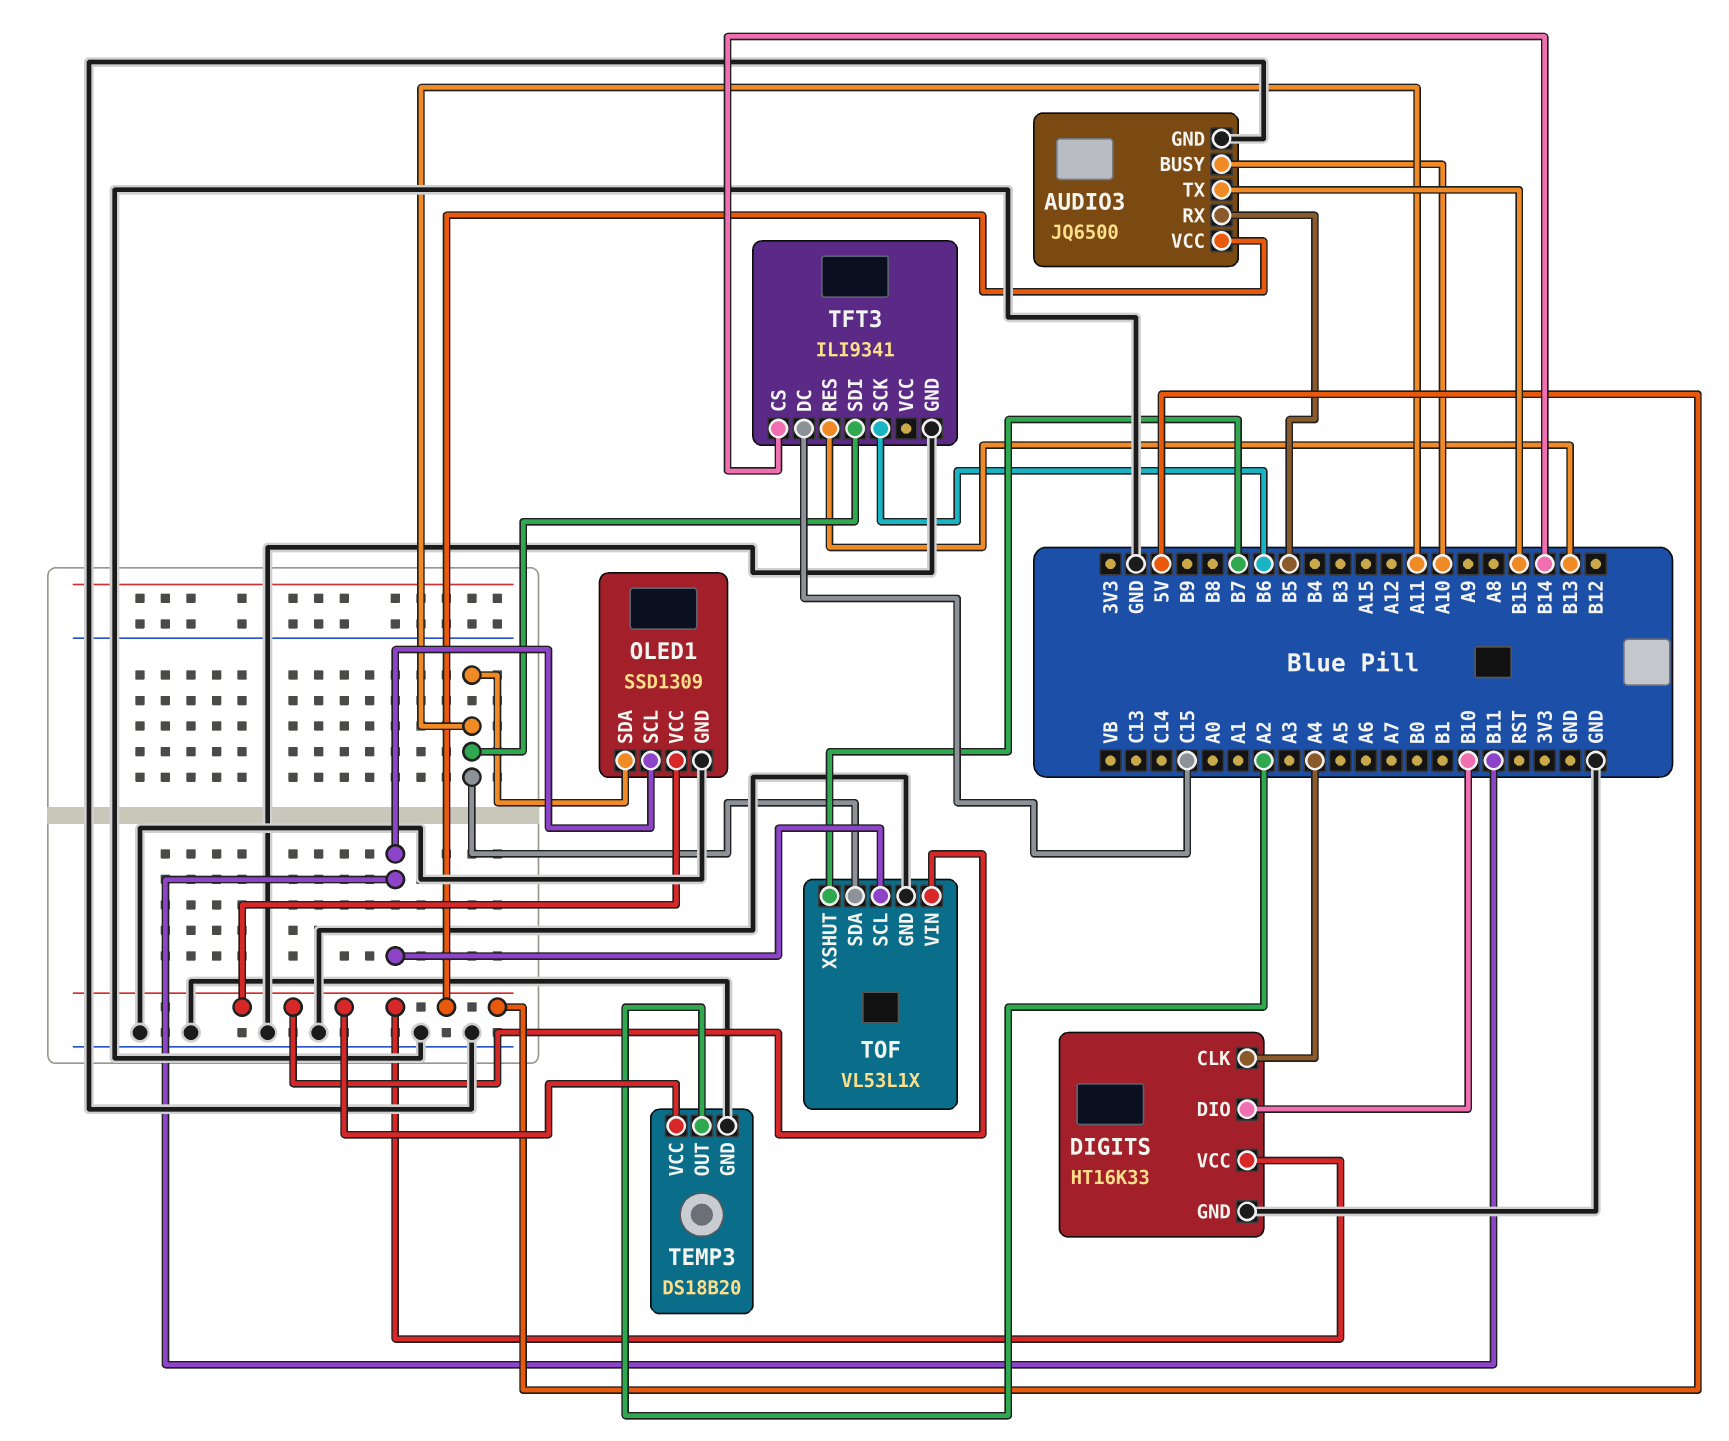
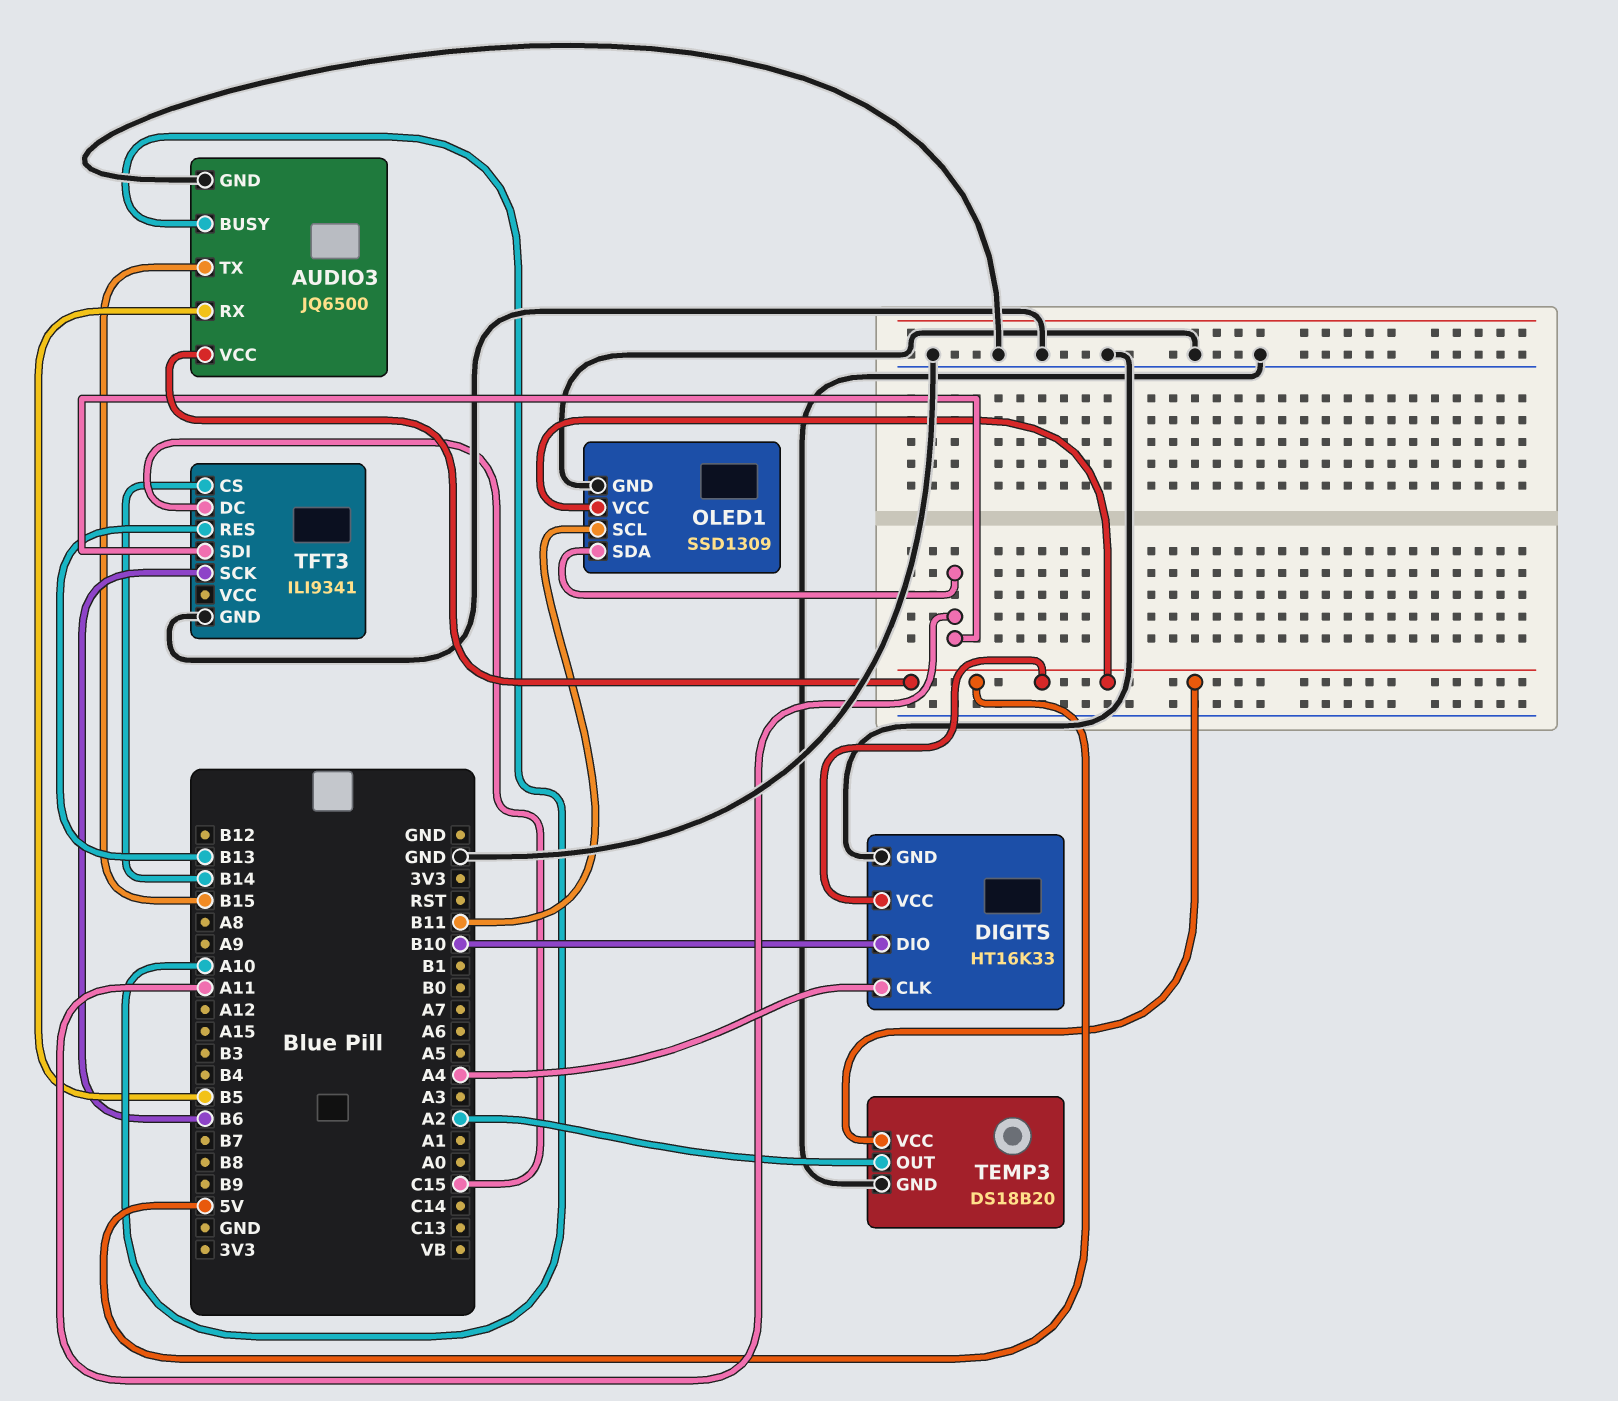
TOF: VL53L1X -> none
TOF pin GND: GND -> none
TOF pin SCL: B11 -> none
TOF pin SDA: A11 -> none
TOF pin VIN: 5V -> none
TOF pin XSHUT: B7 -> none

